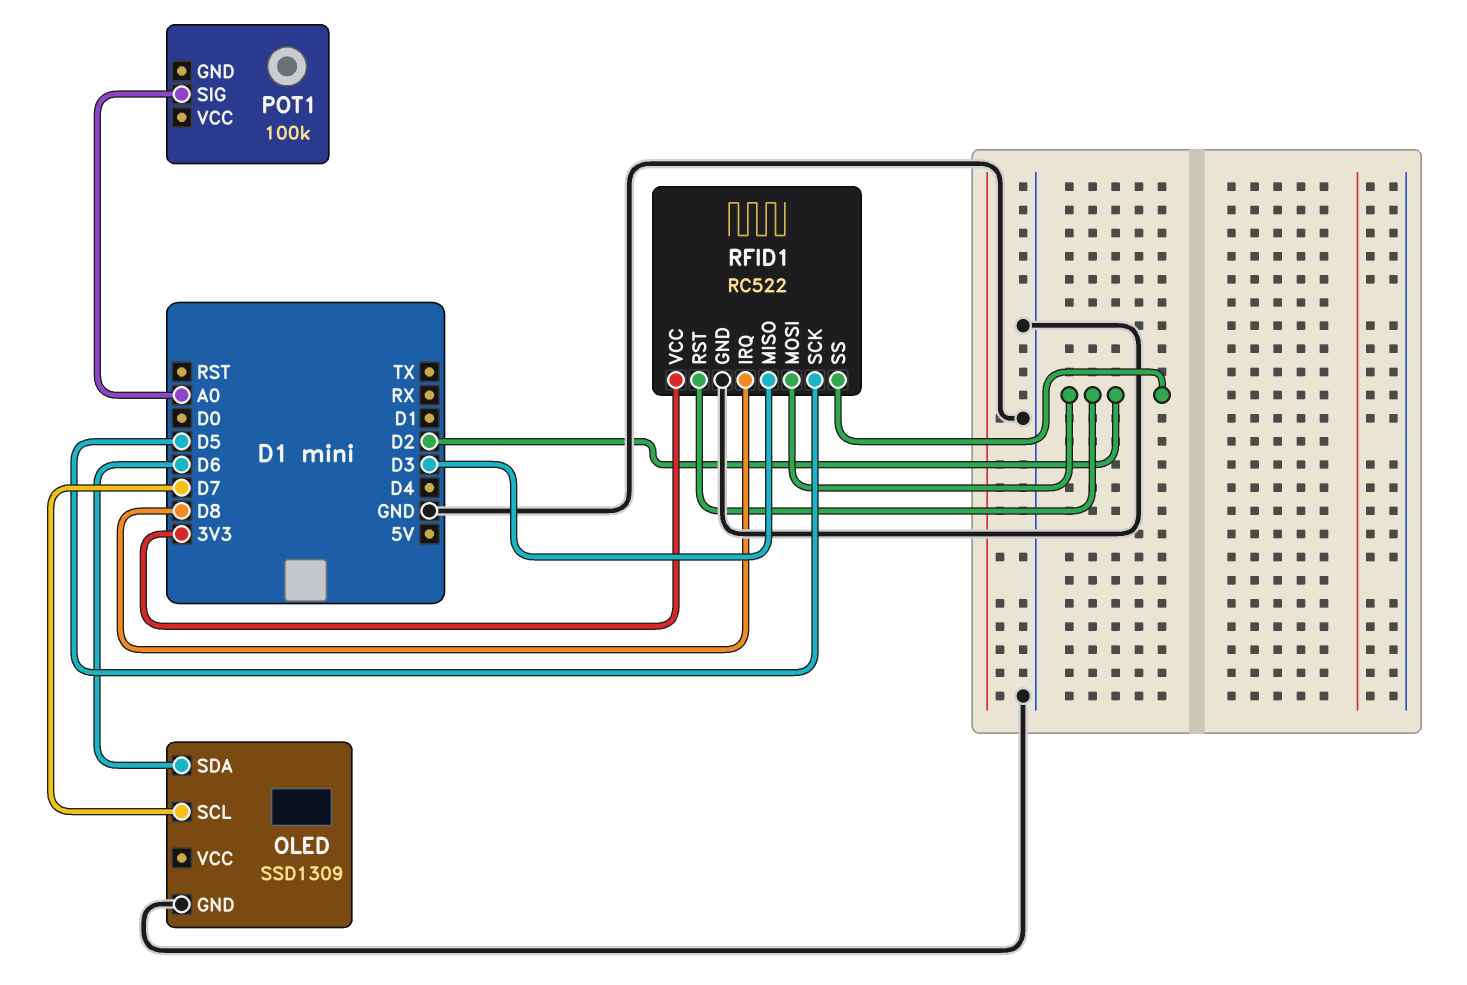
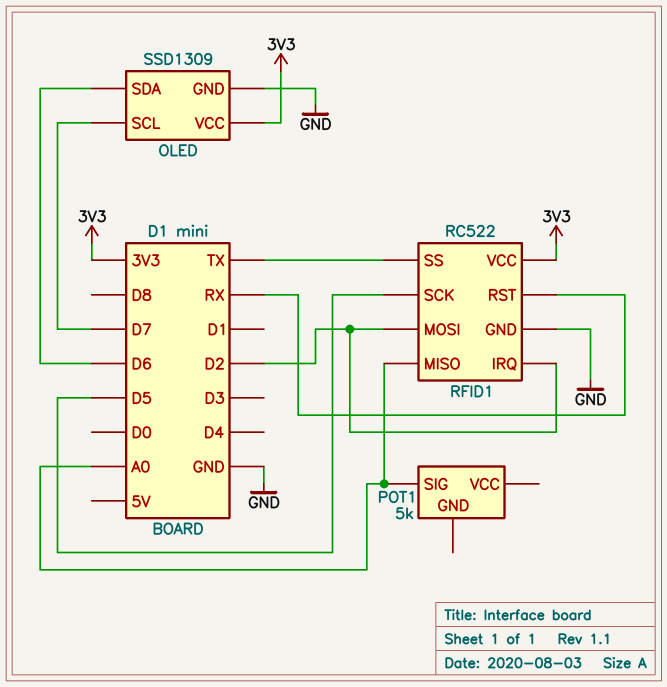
OLED pin VCC: none -> 3V3
POT1: 100k -> 5k
RFID1 pin IRQ: D8 -> D2
RFID1 pin MISO: D3 -> A0
RFID1 pin RST: D2 -> RX
RFID1 pin SS: D2 -> TX

